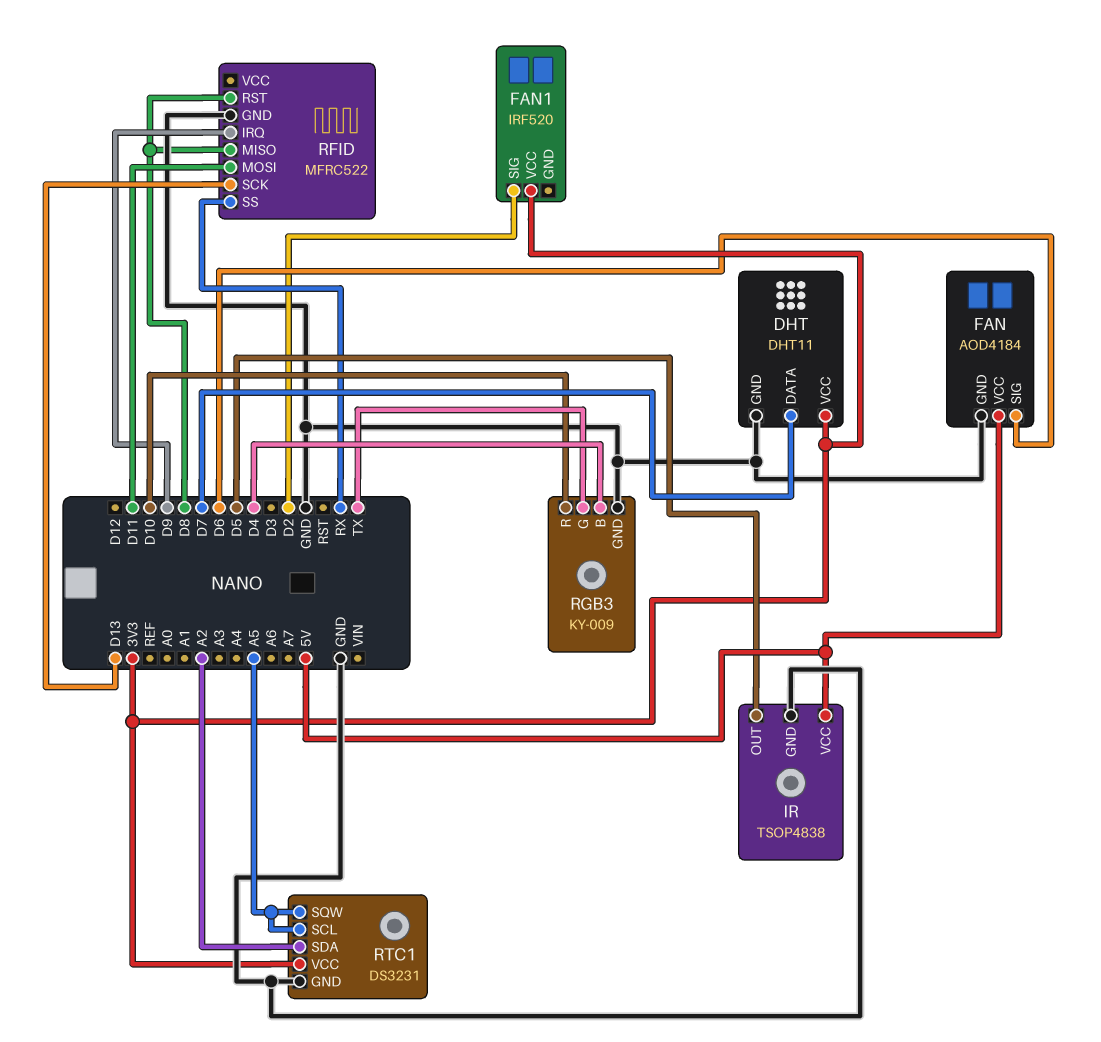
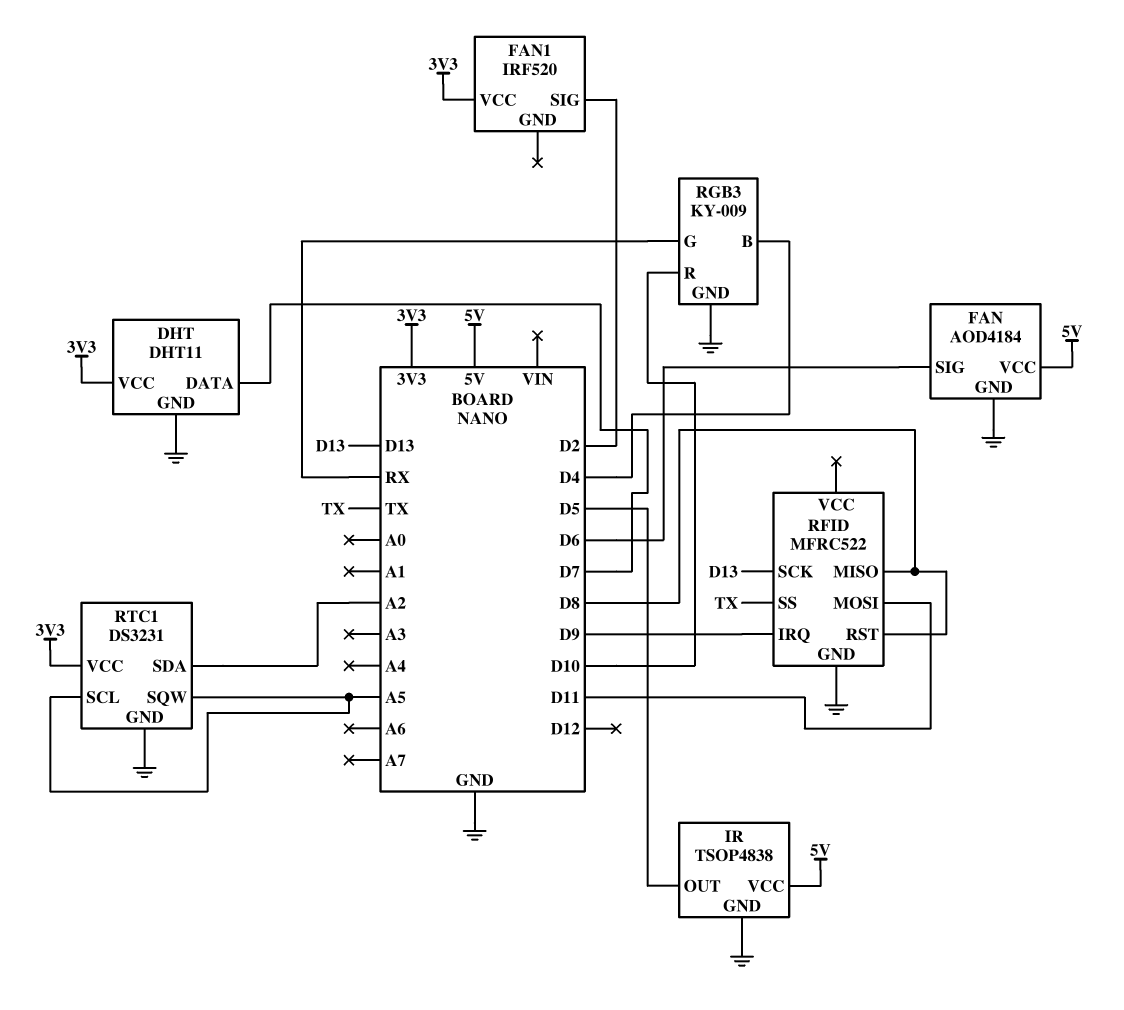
RFID pin SS: RX -> TX
RGB3 pin G: TX -> RX

